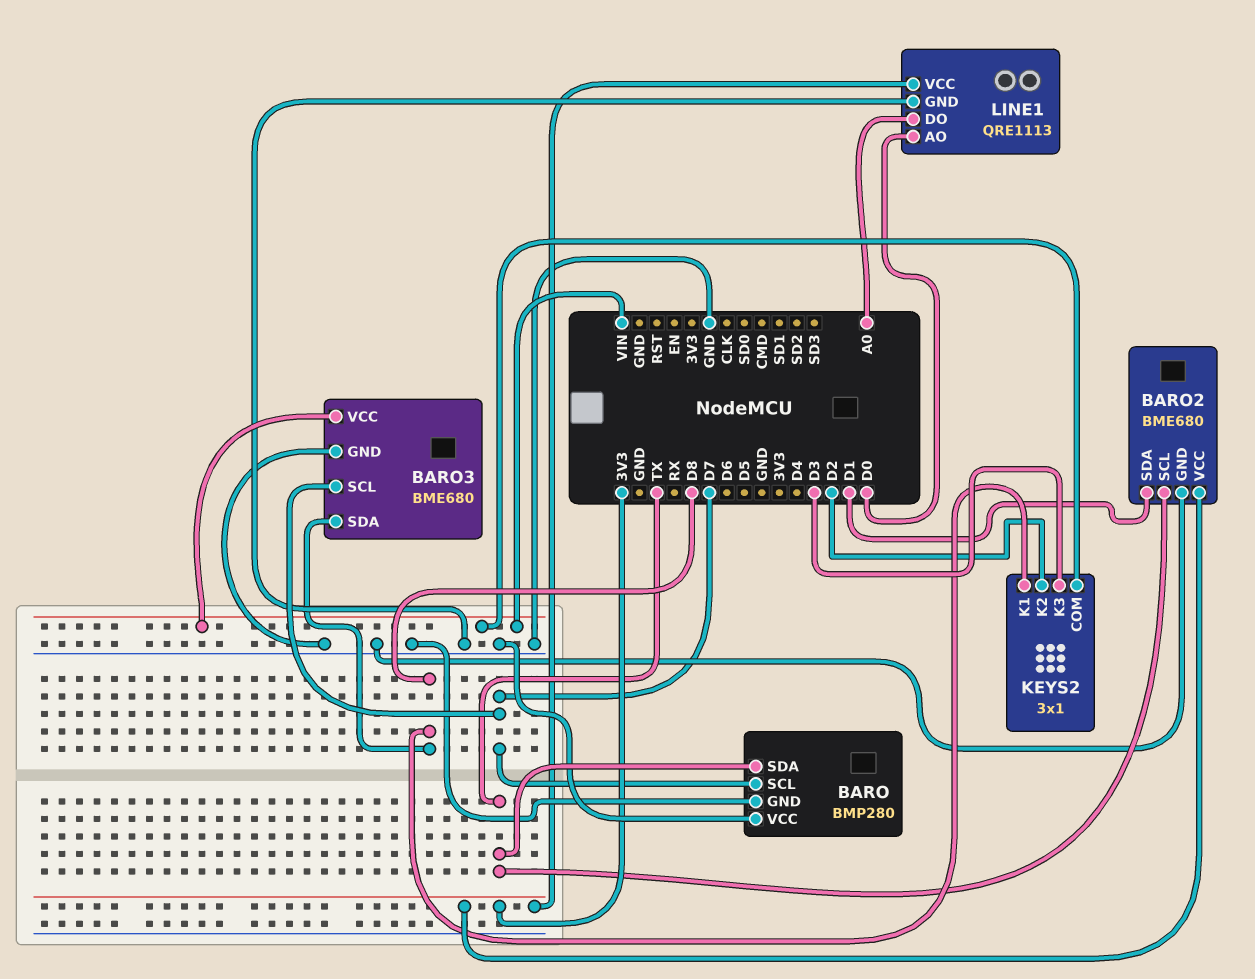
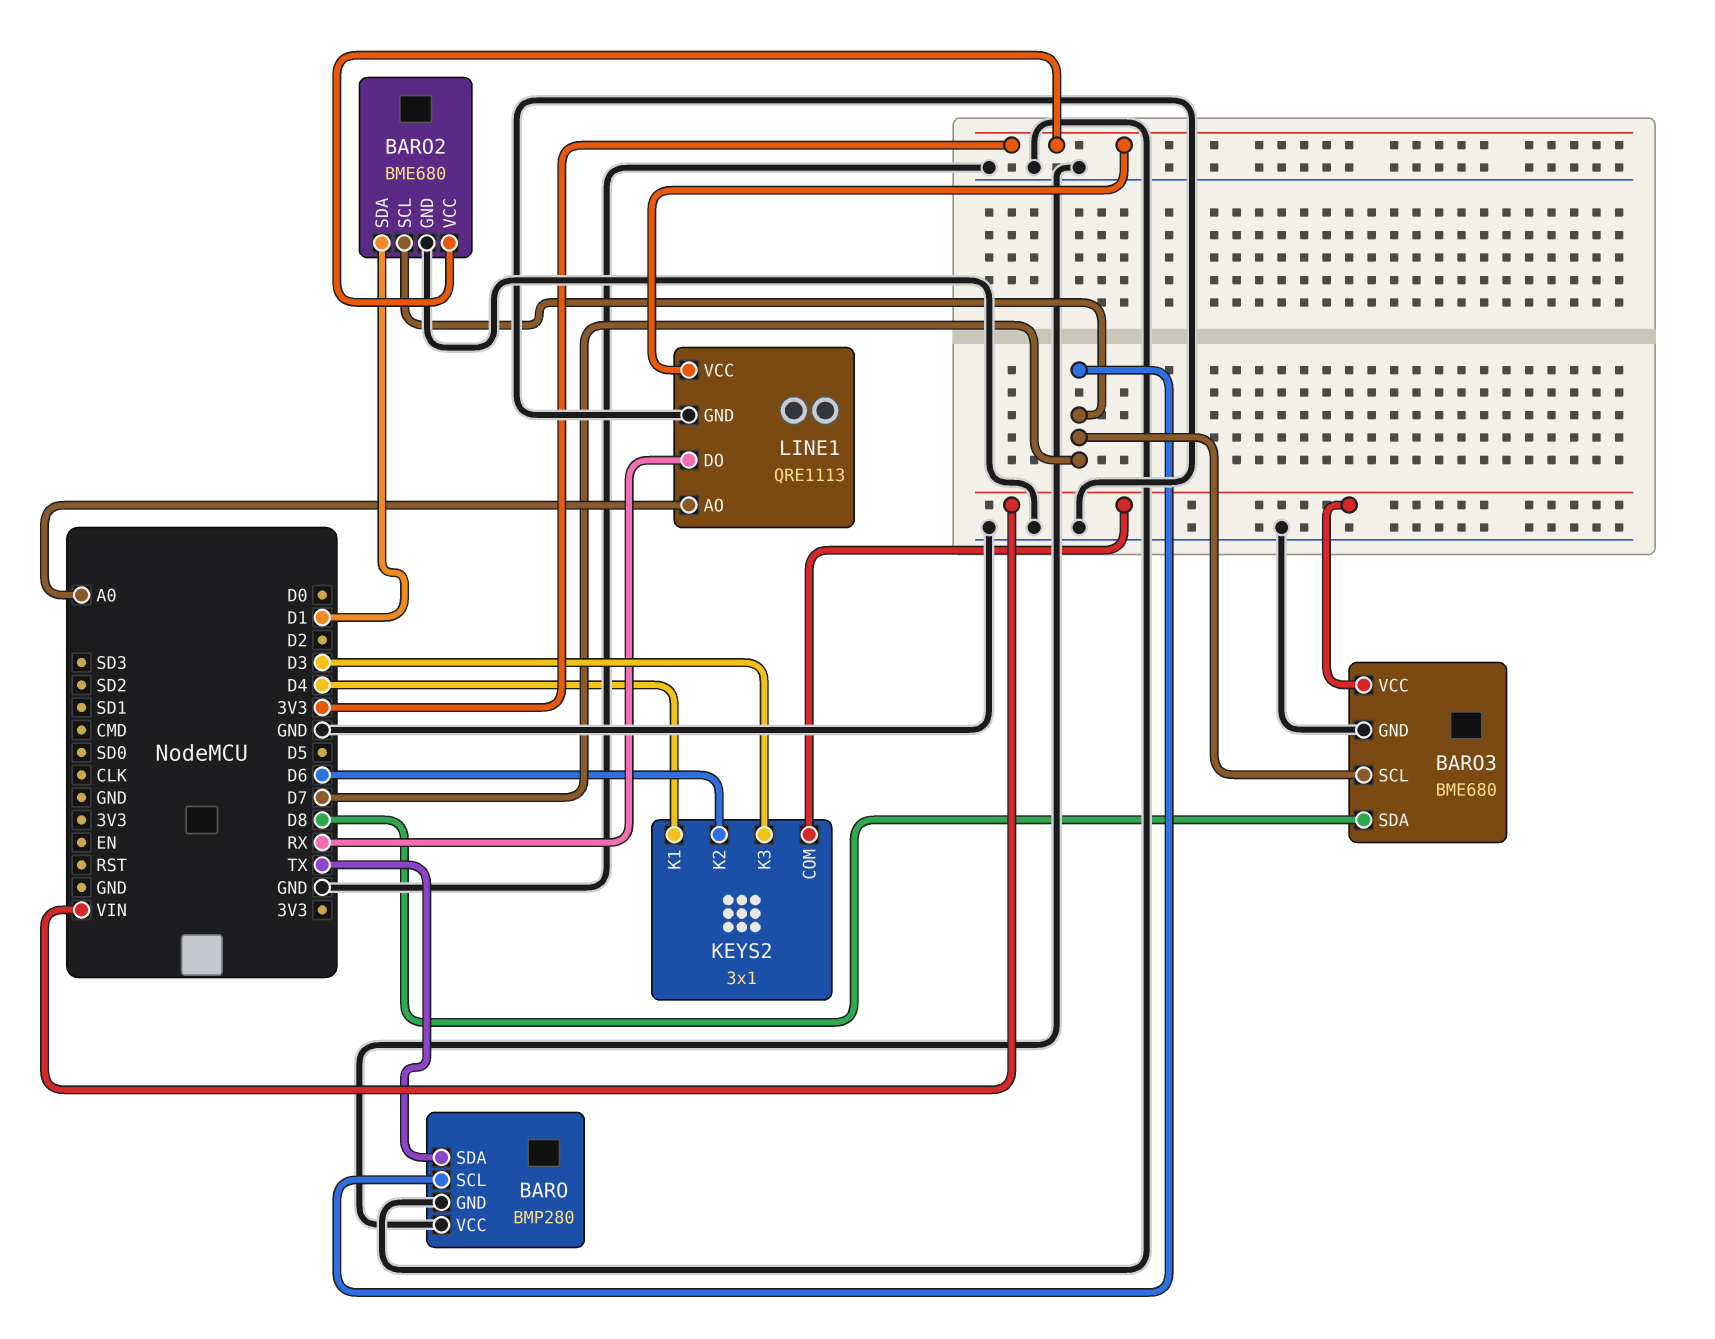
BARO2 pin SCL: TX -> D7
KEYS2 pin K1: D8 -> D4
KEYS2 pin K2: D2 -> D6
LINE1 pin AO: D0 -> A0
LINE1 pin DO: A0 -> RX

